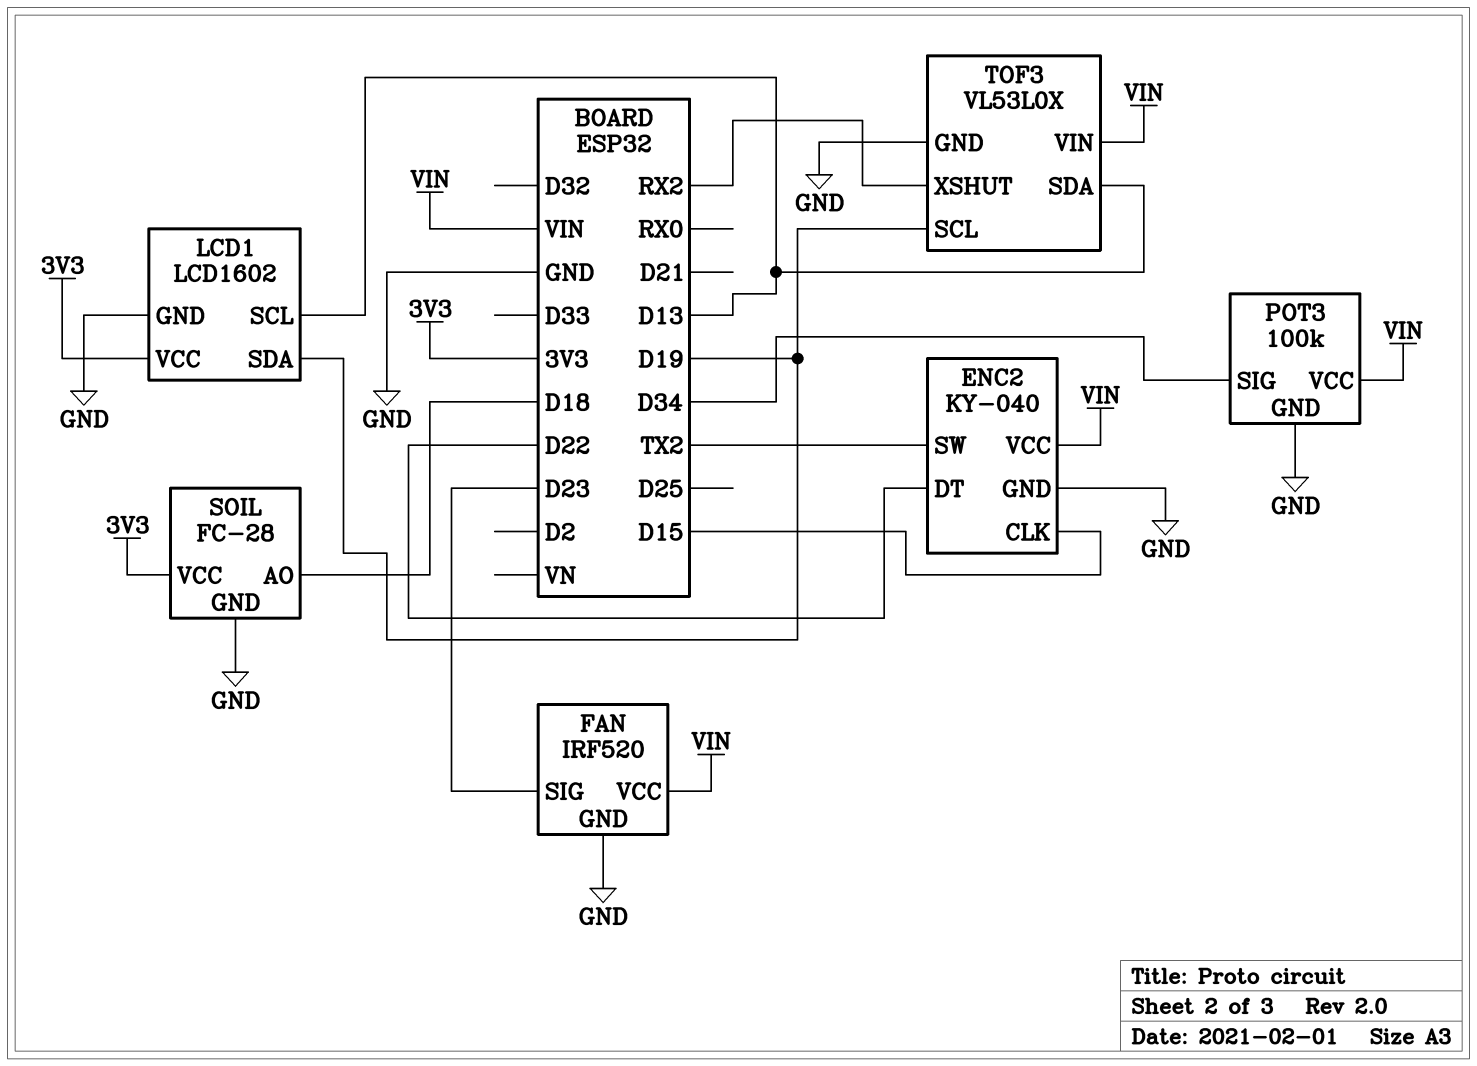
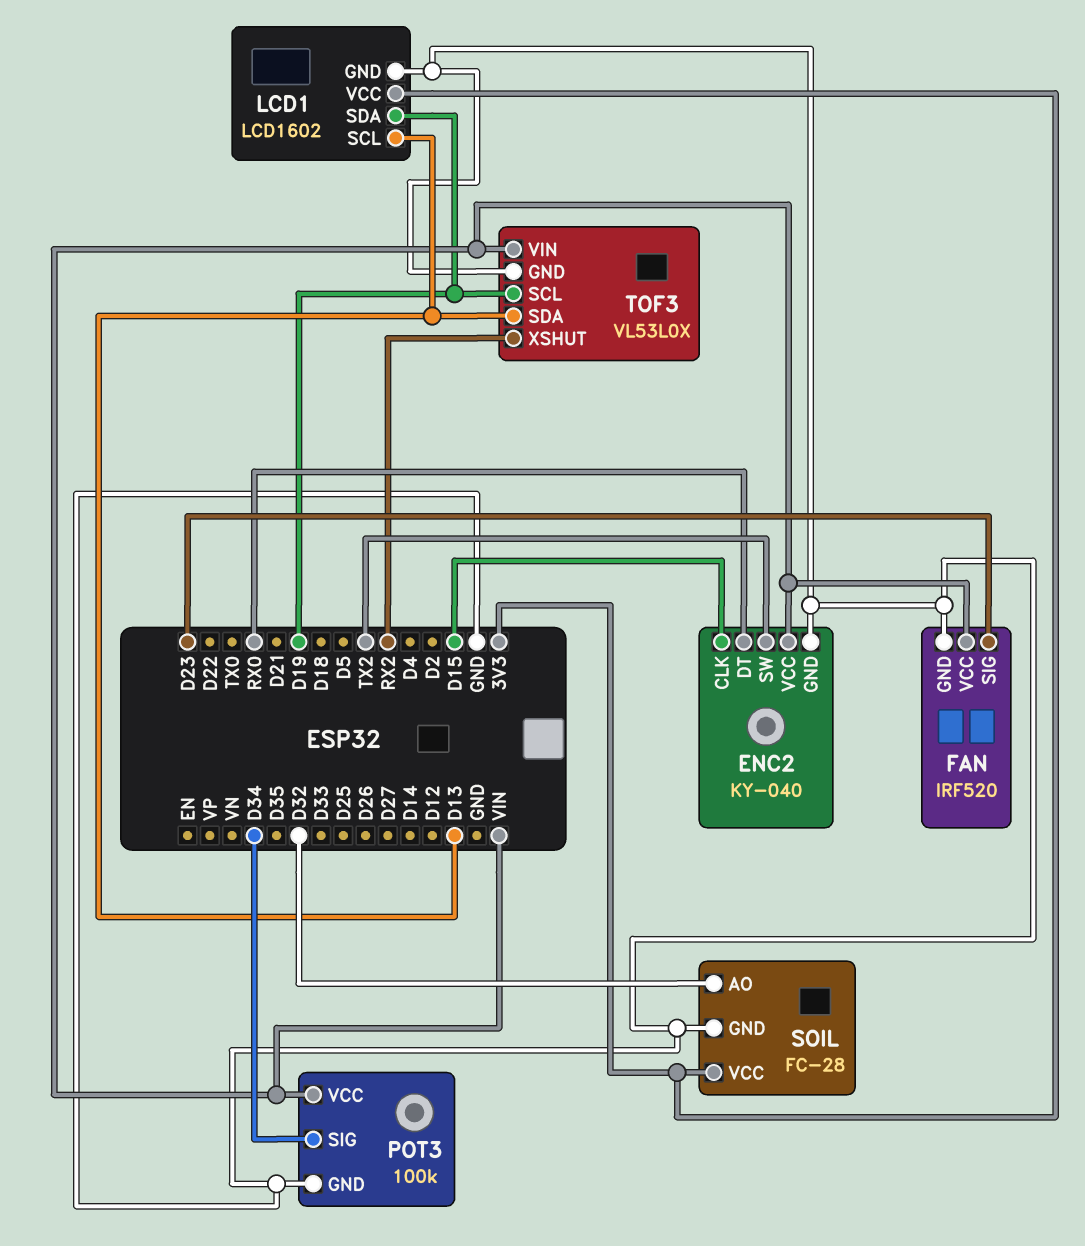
ENC2 pin DT: D22 -> RX0
SOIL pin AO: D18 -> D32

